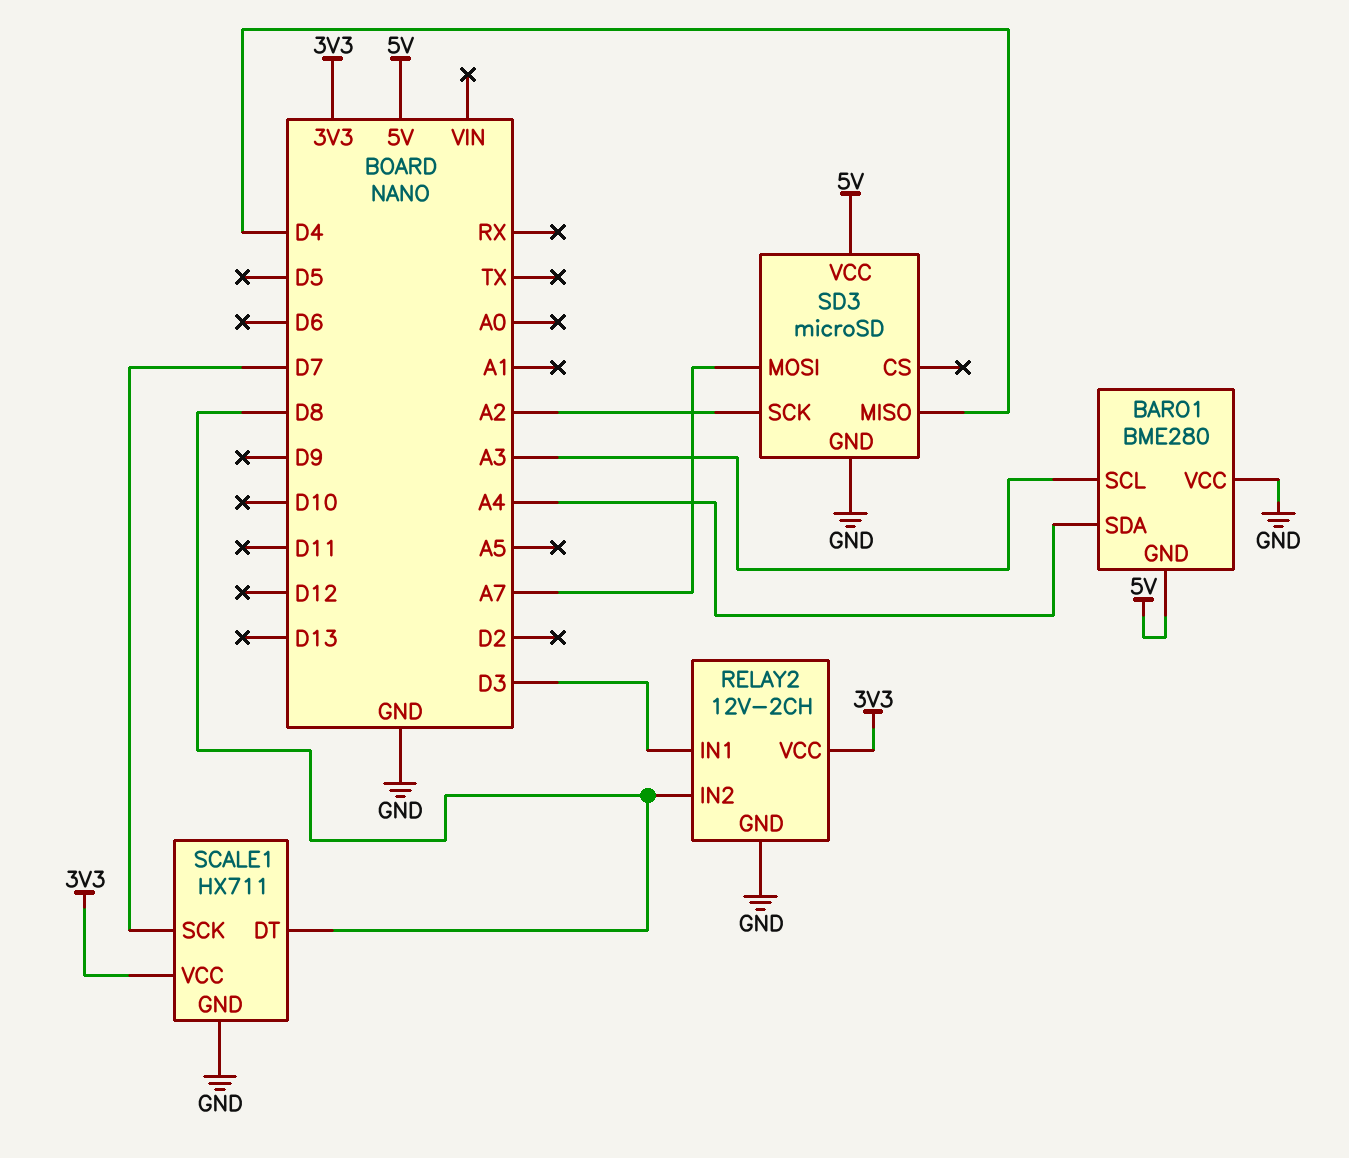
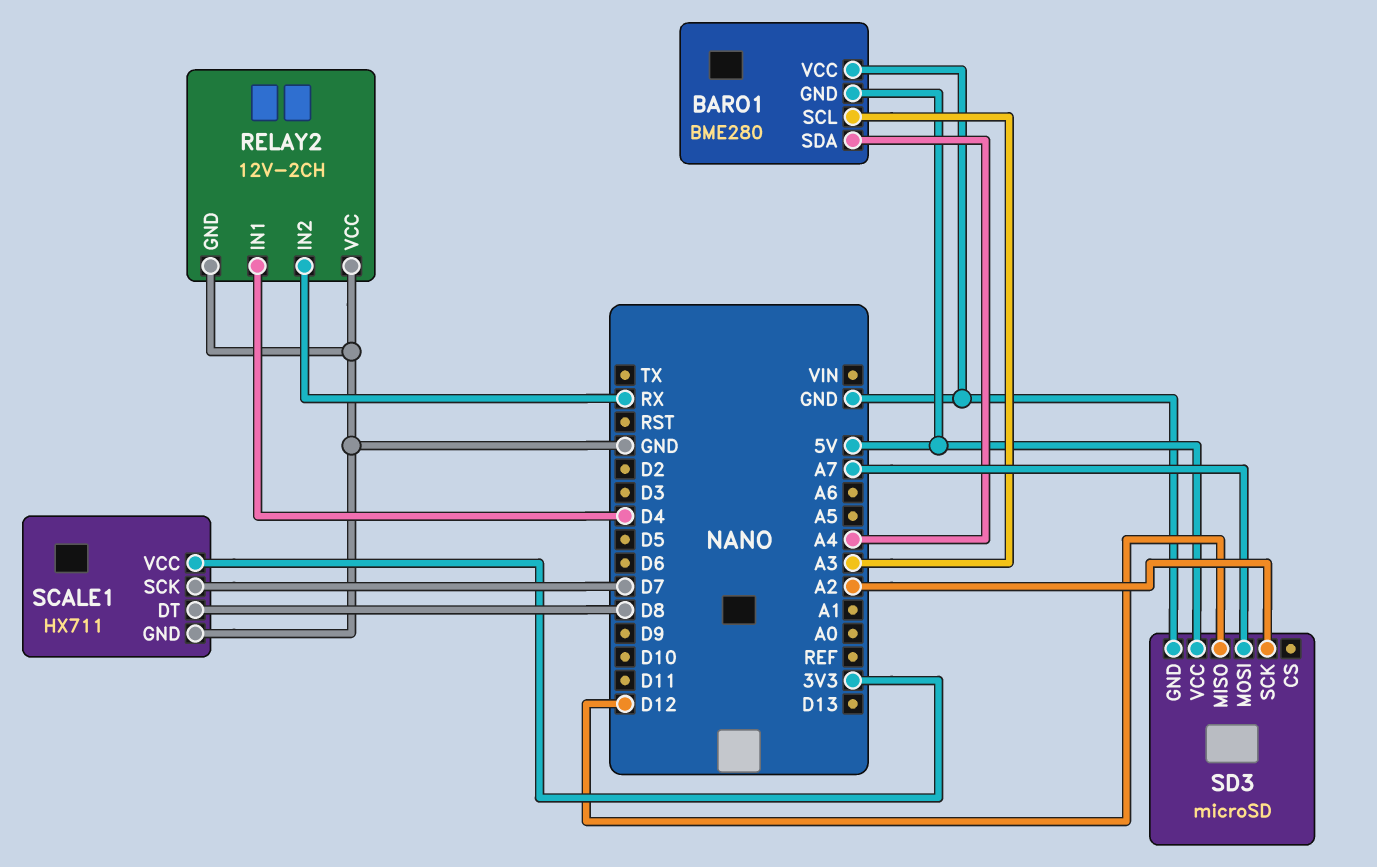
RELAY2 pin IN1: D3 -> D4
RELAY2 pin IN2: D8 -> RX
RELAY2 pin VCC: 3V3 -> GND
SD3 pin MISO: D4 -> D12

